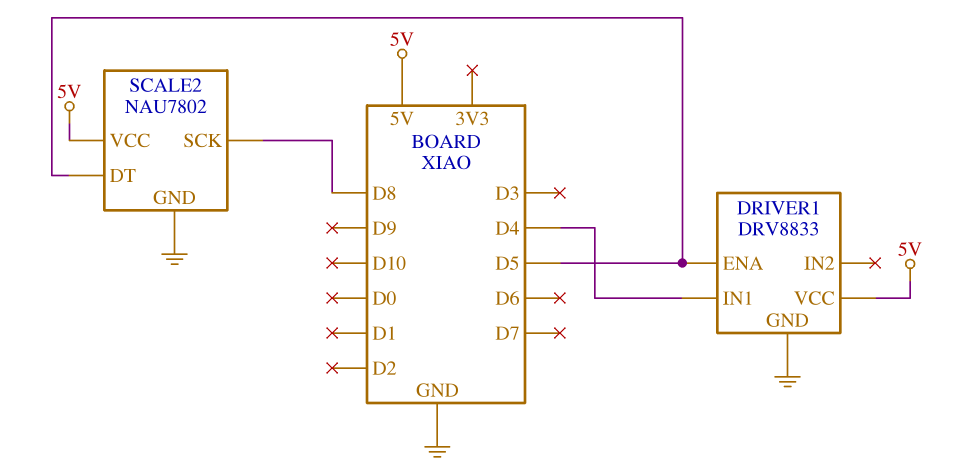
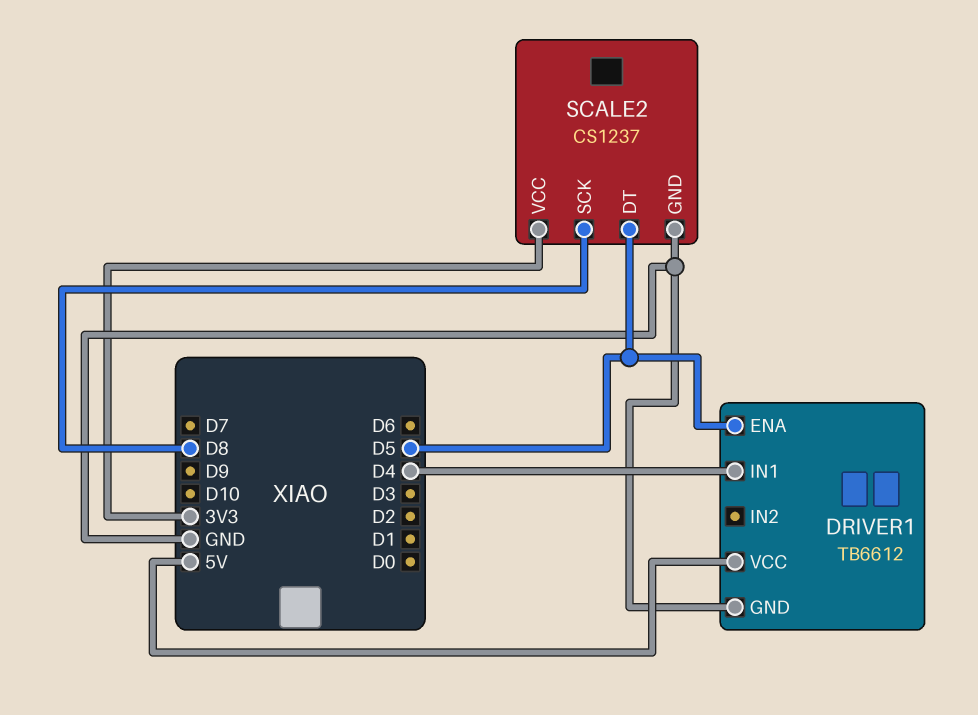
DRIVER1: DRV8833 -> TB6612
SCALE2: NAU7802 -> CS1237
SCALE2 pin VCC: 5V -> 3V3

